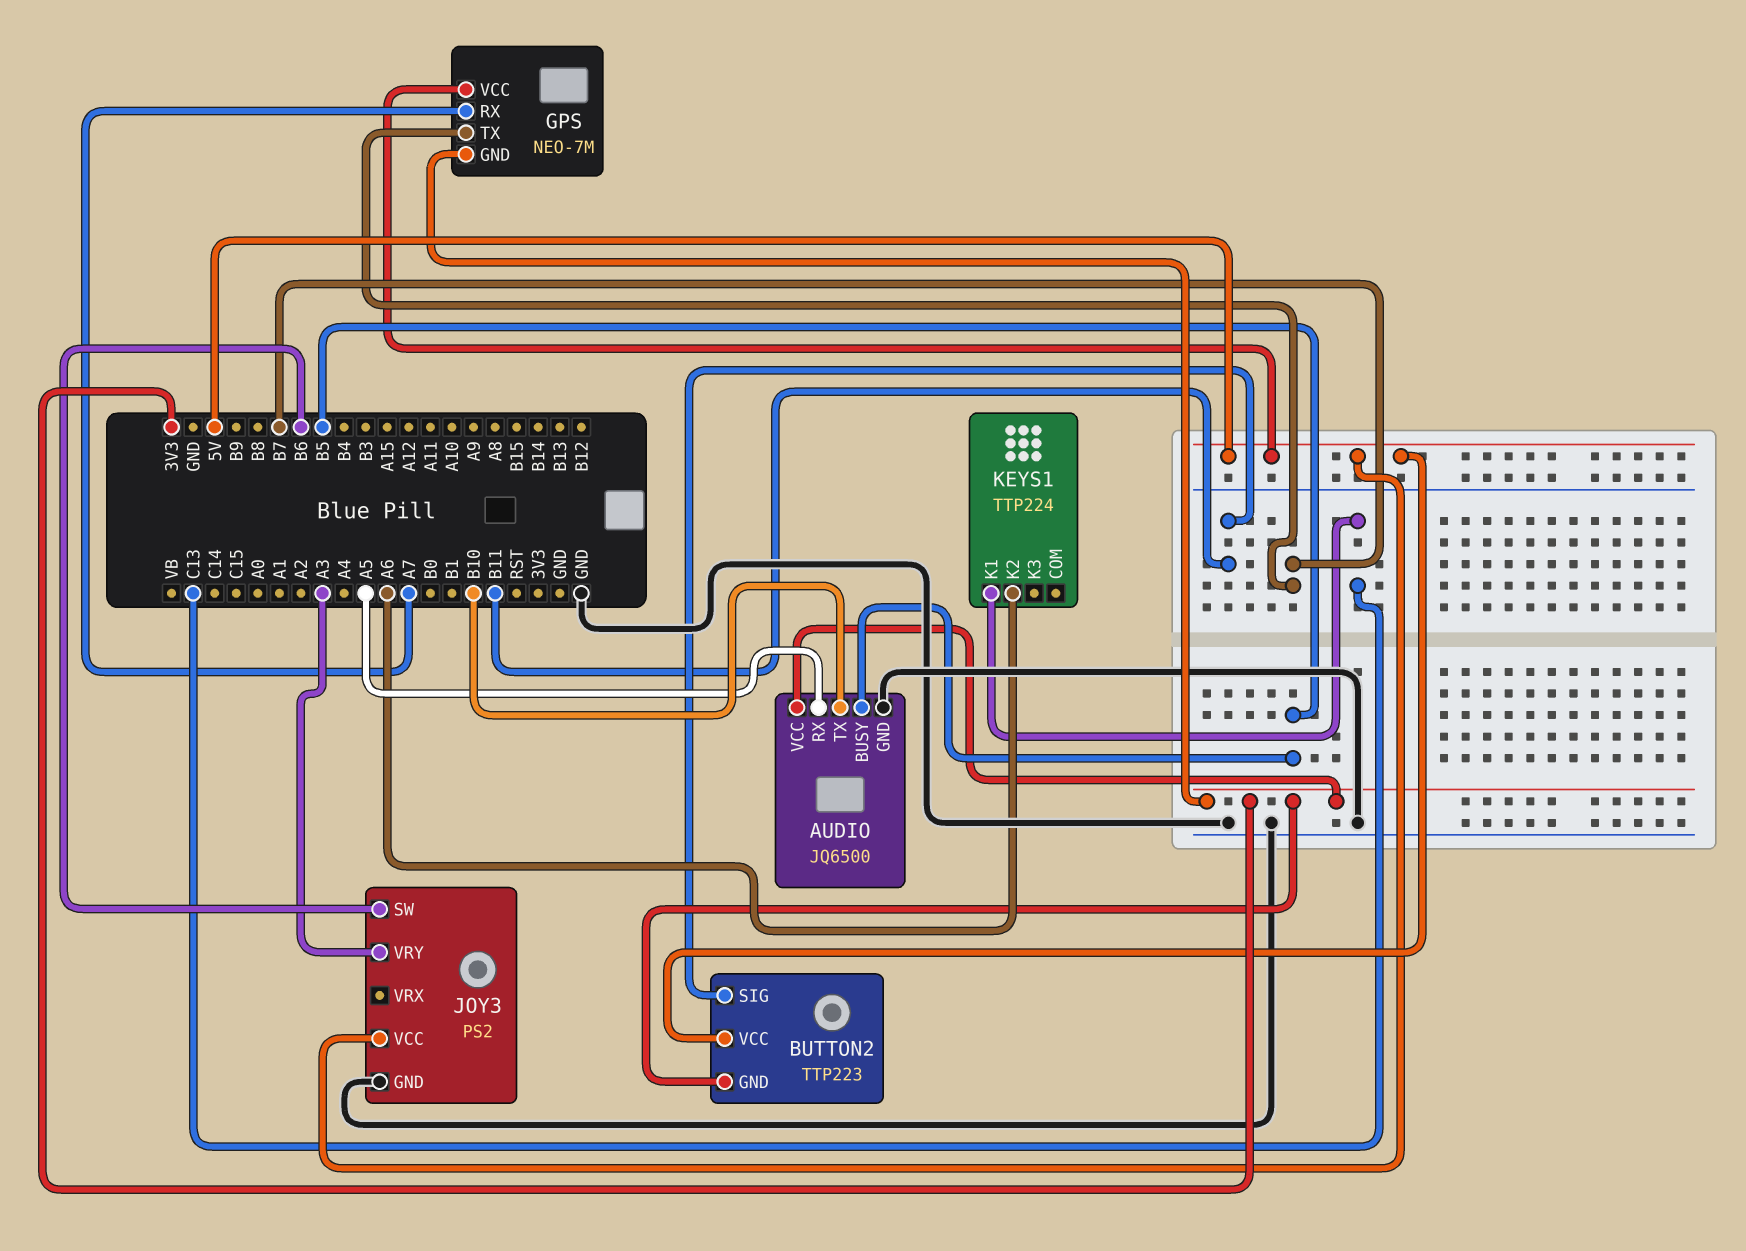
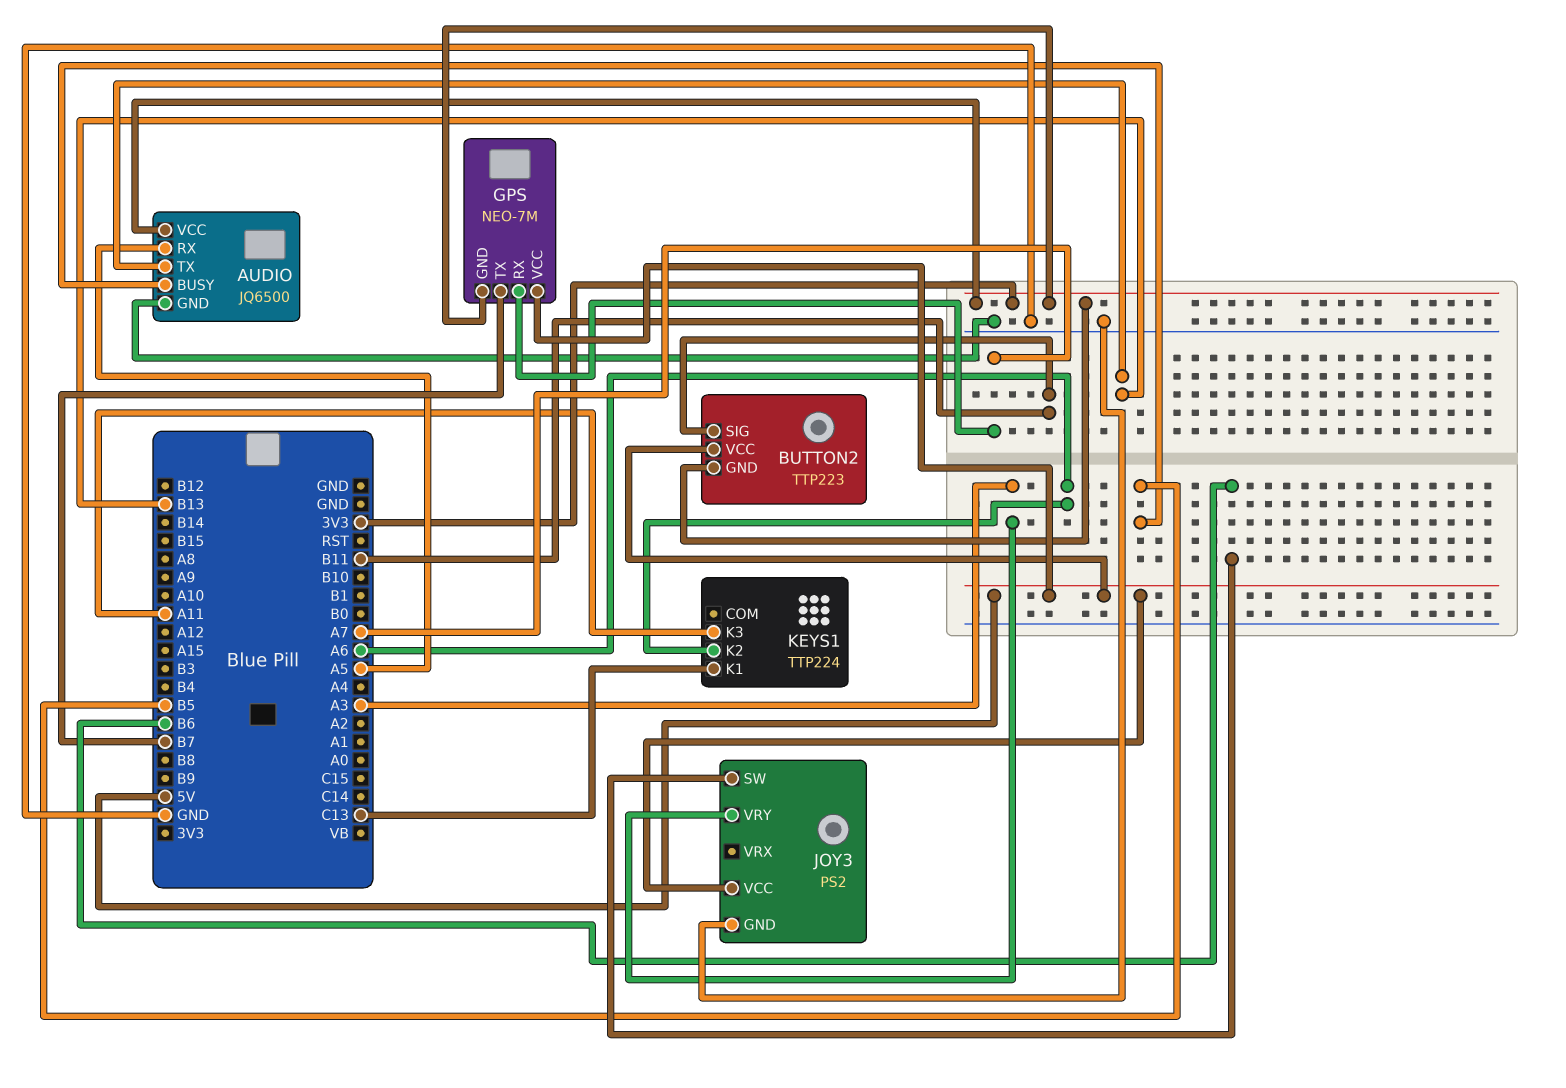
AUDIO pin TX: B10 -> B13
KEYS1 pin K3: none -> A11

